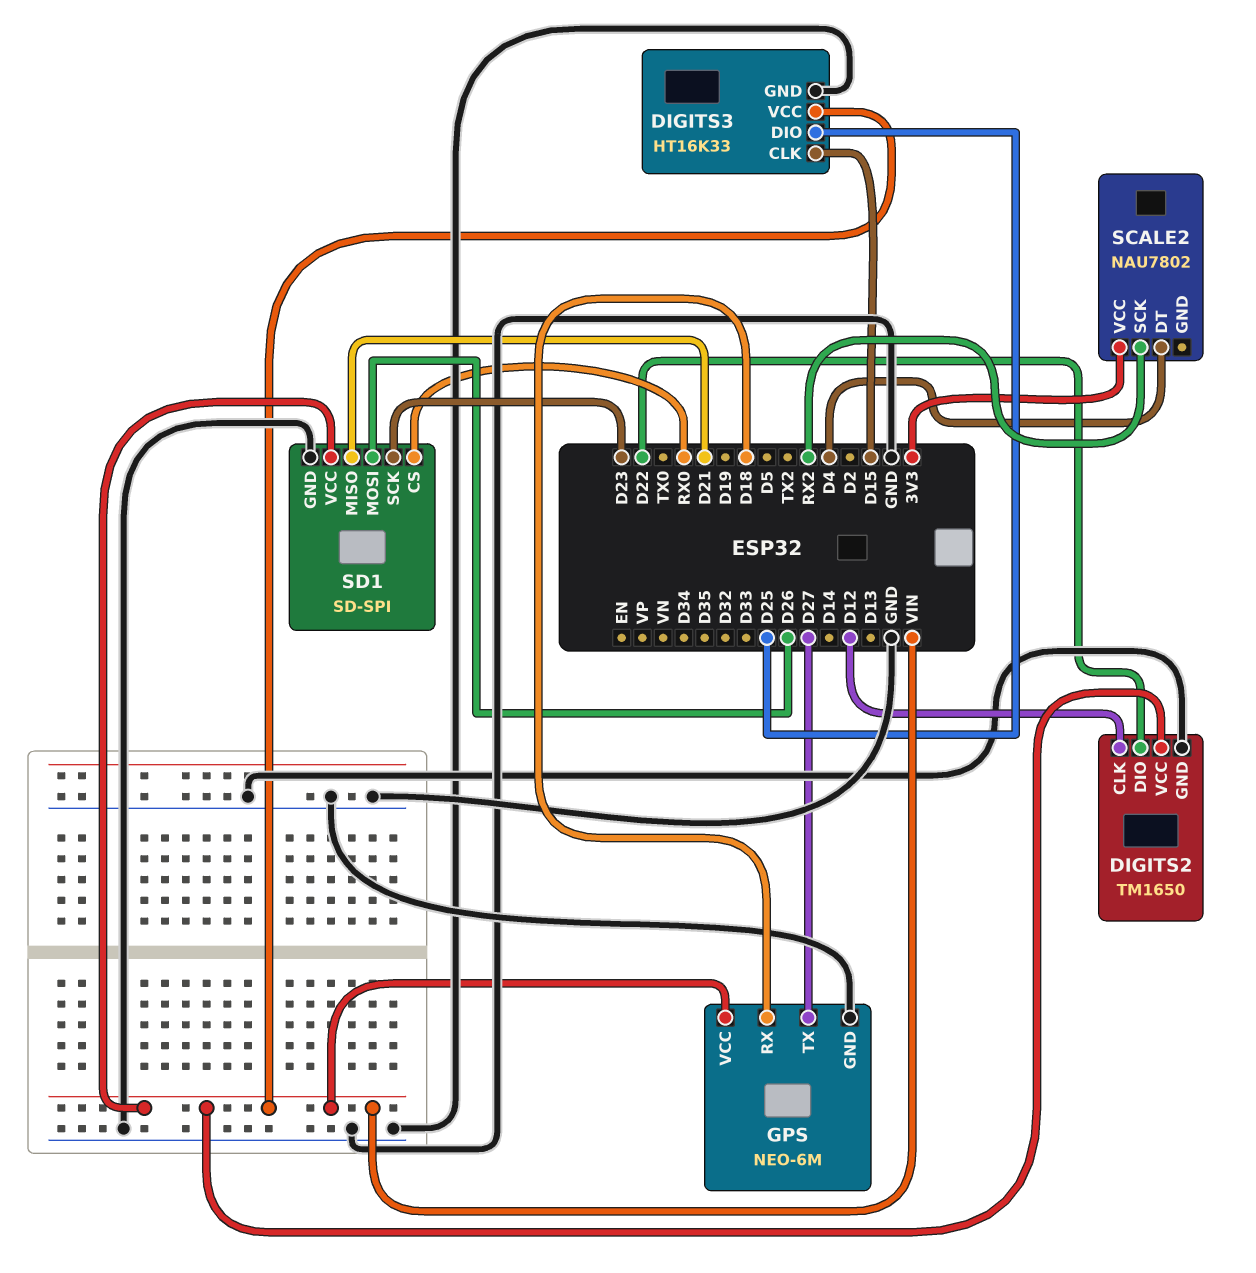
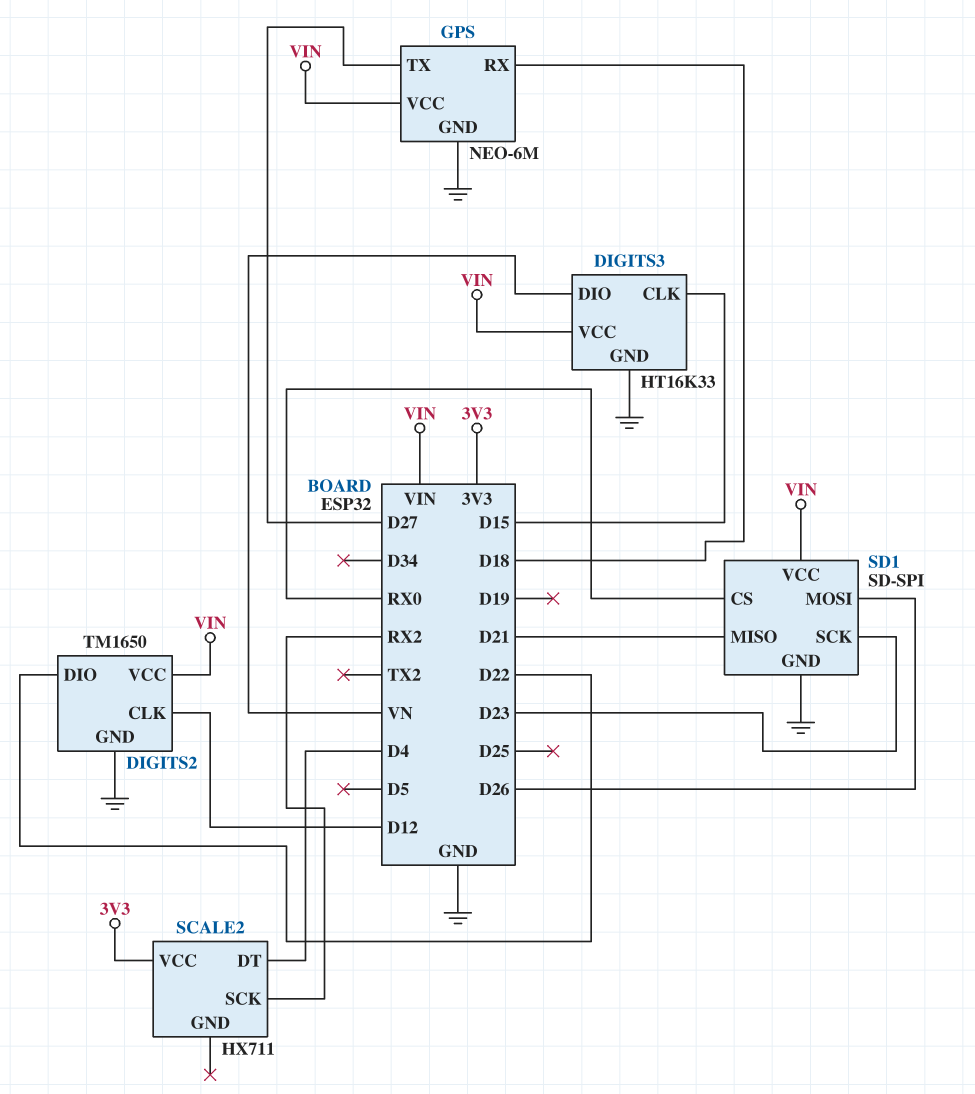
DIGITS3 pin DIO: D25 -> VN
SCALE2: NAU7802 -> HX711

